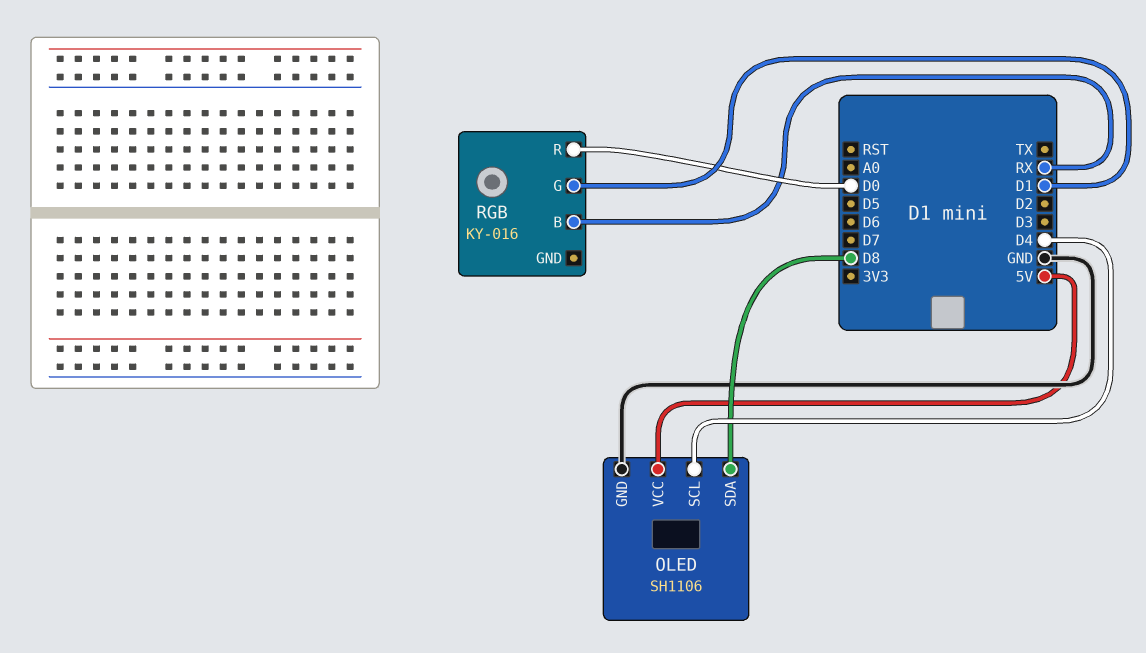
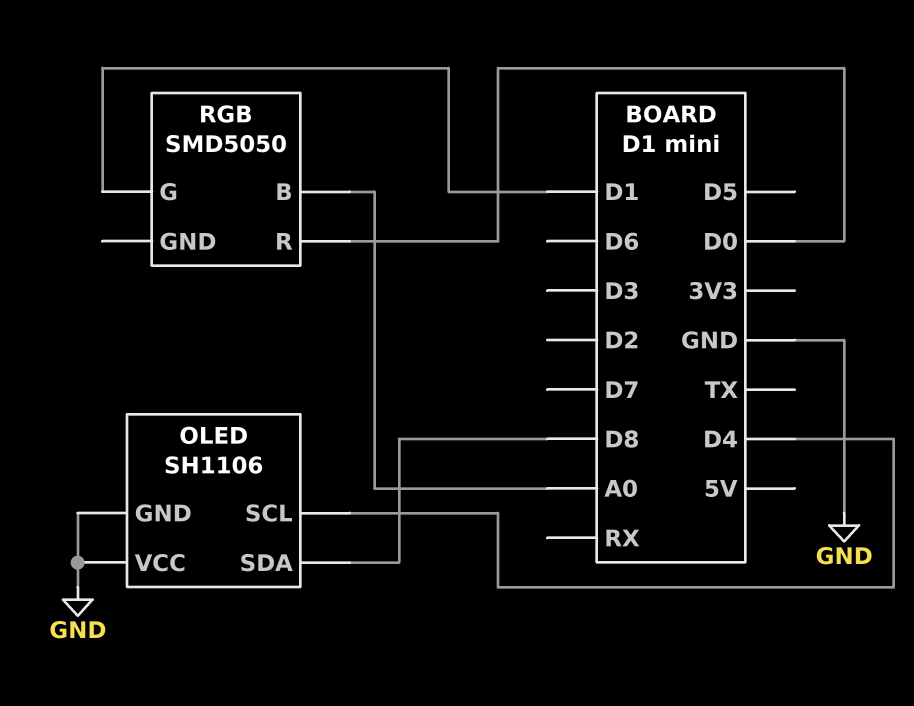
OLED pin VCC: 5V -> GND
RGB: KY-016 -> SMD5050
RGB pin B: RX -> A0

